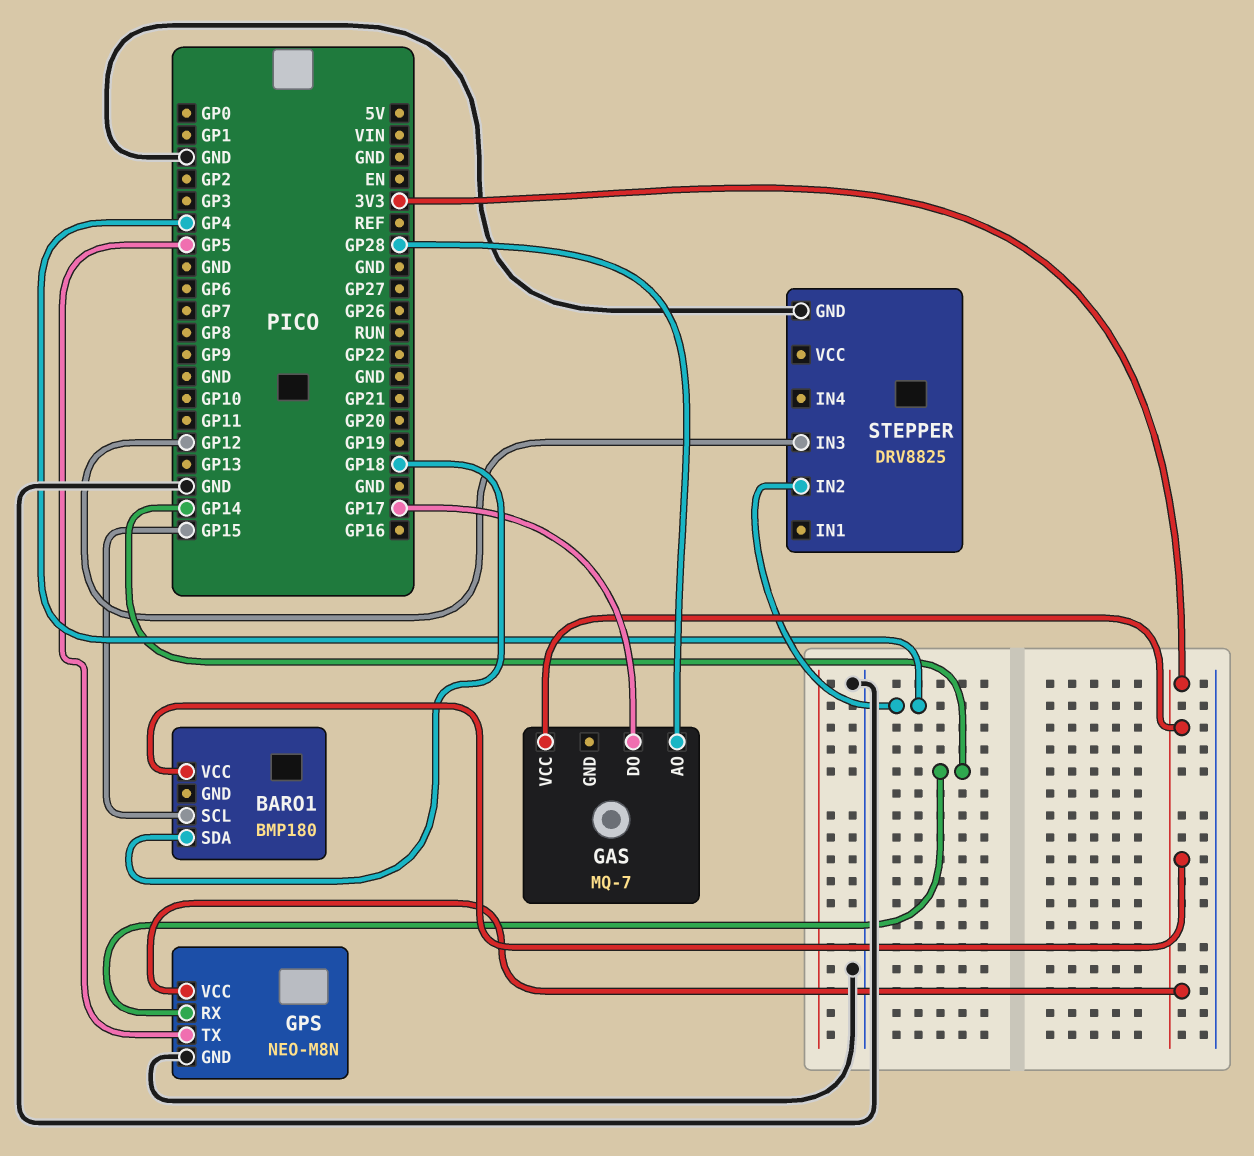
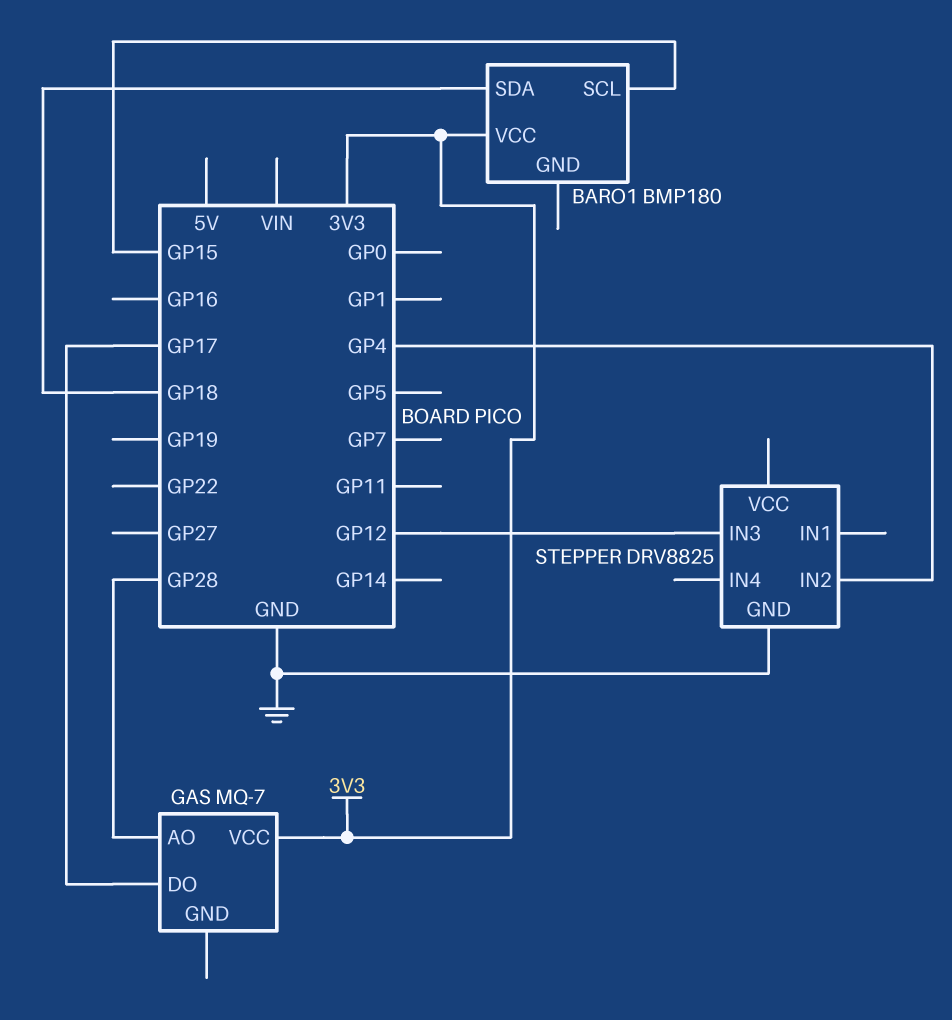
GPS: NEO-M8N -> none
GPS pin GND: GND -> none
GPS pin RX: GP14 -> none
GPS pin TX: GP5 -> none
GPS pin VCC: 3V3 -> none

